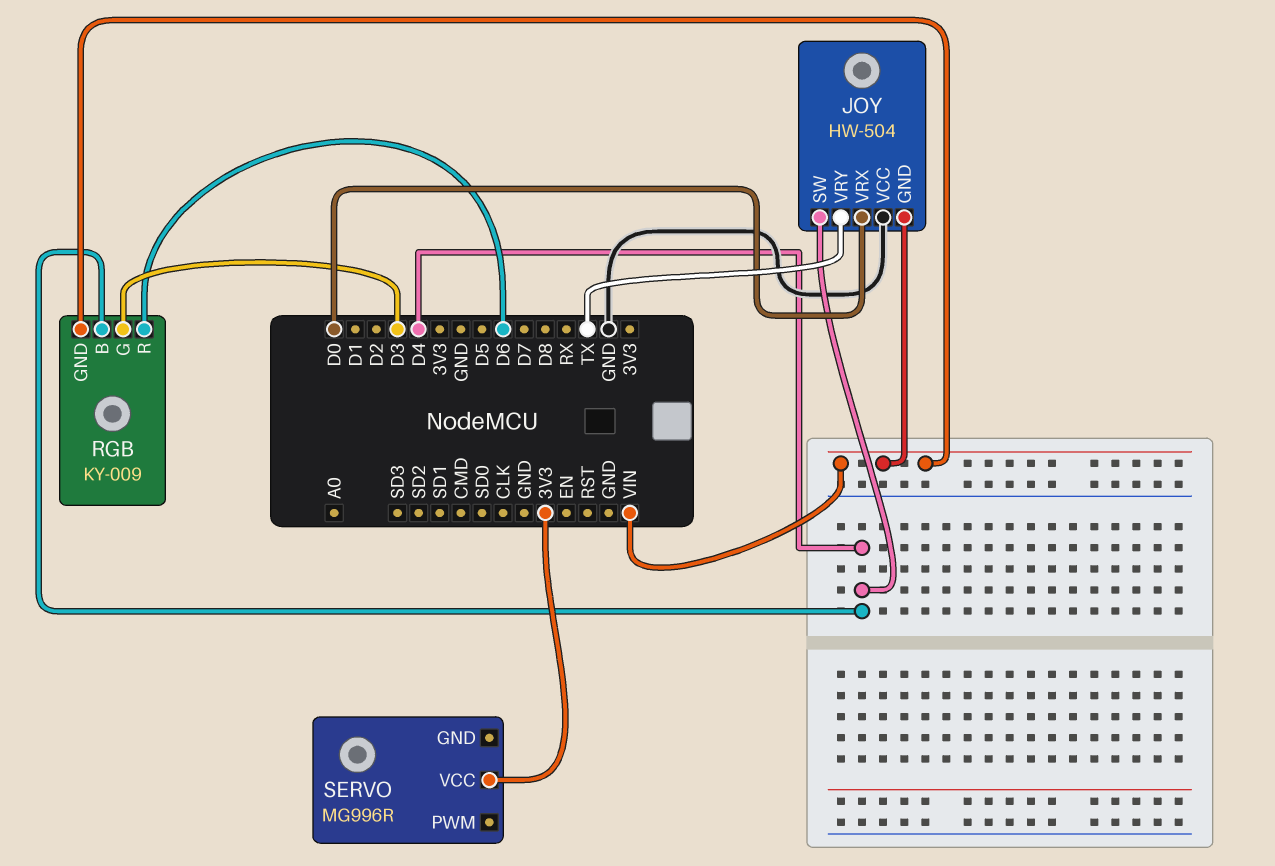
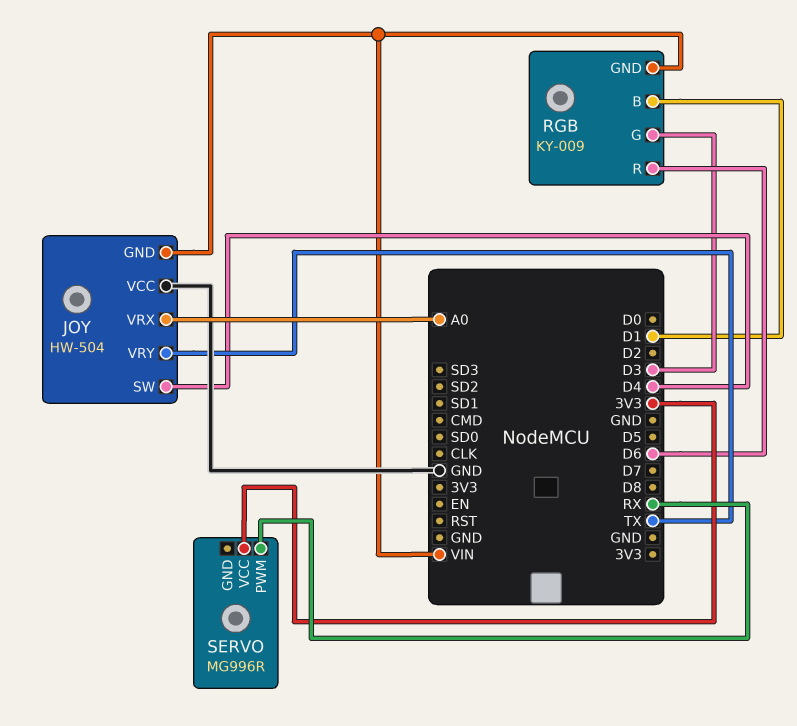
JOY pin VRX: D0 -> A0
RGB pin B: D4 -> D1
SERVO pin PWM: none -> RX

